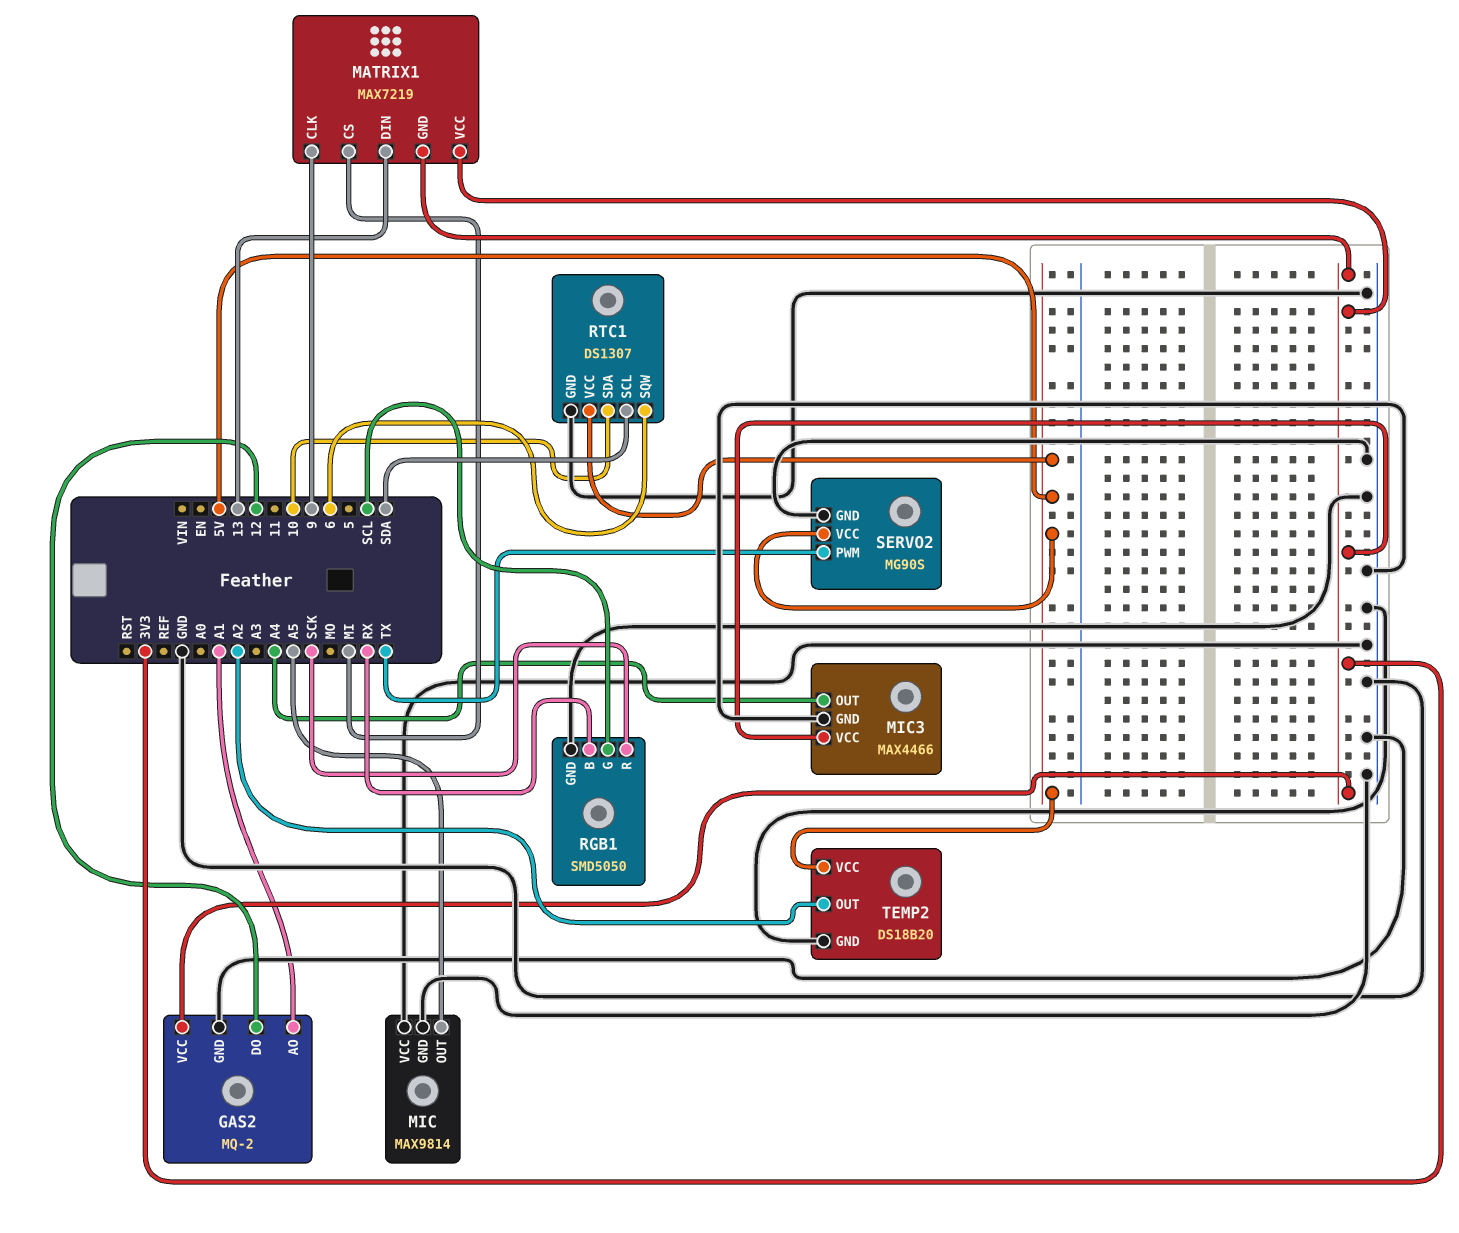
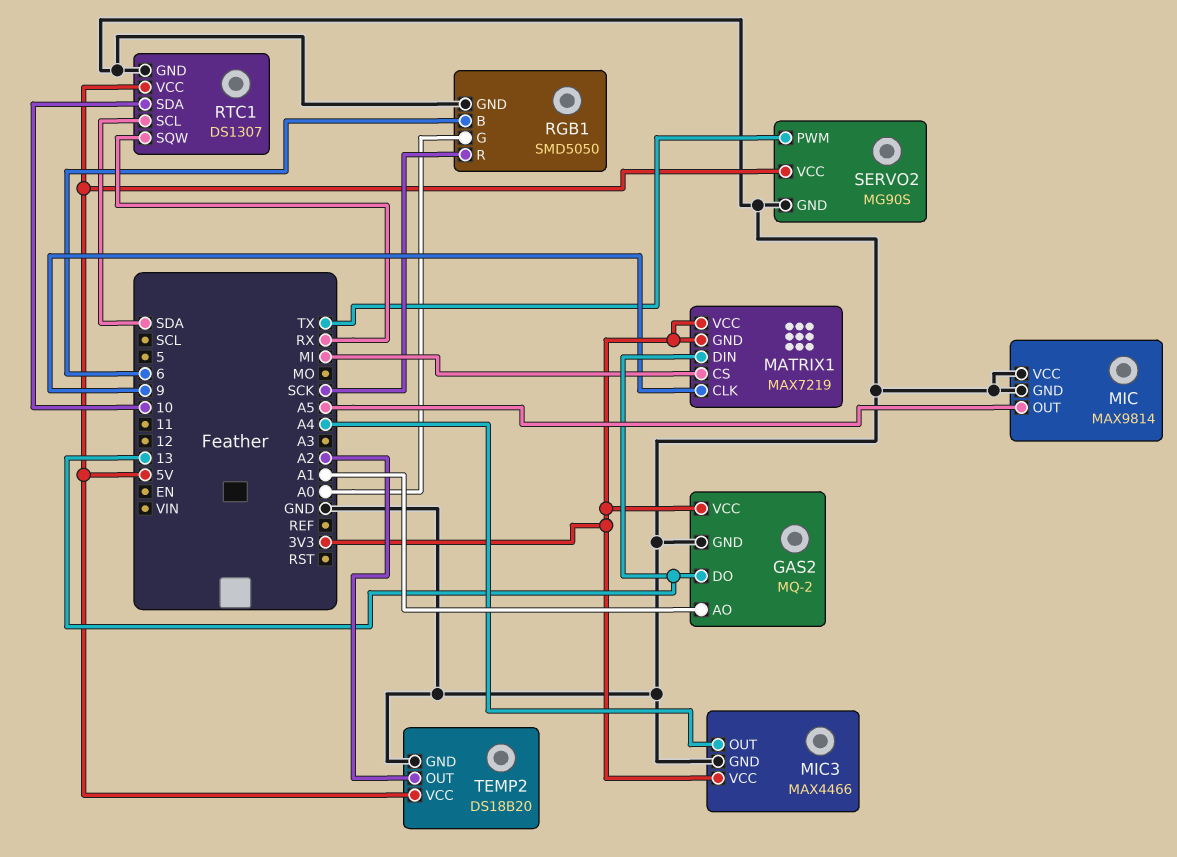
GAS2 pin DO: 12 -> 13
RGB1 pin B: RX -> 6
RGB1 pin G: SCL -> A0
RTC1 pin SQW: 6 -> RX

